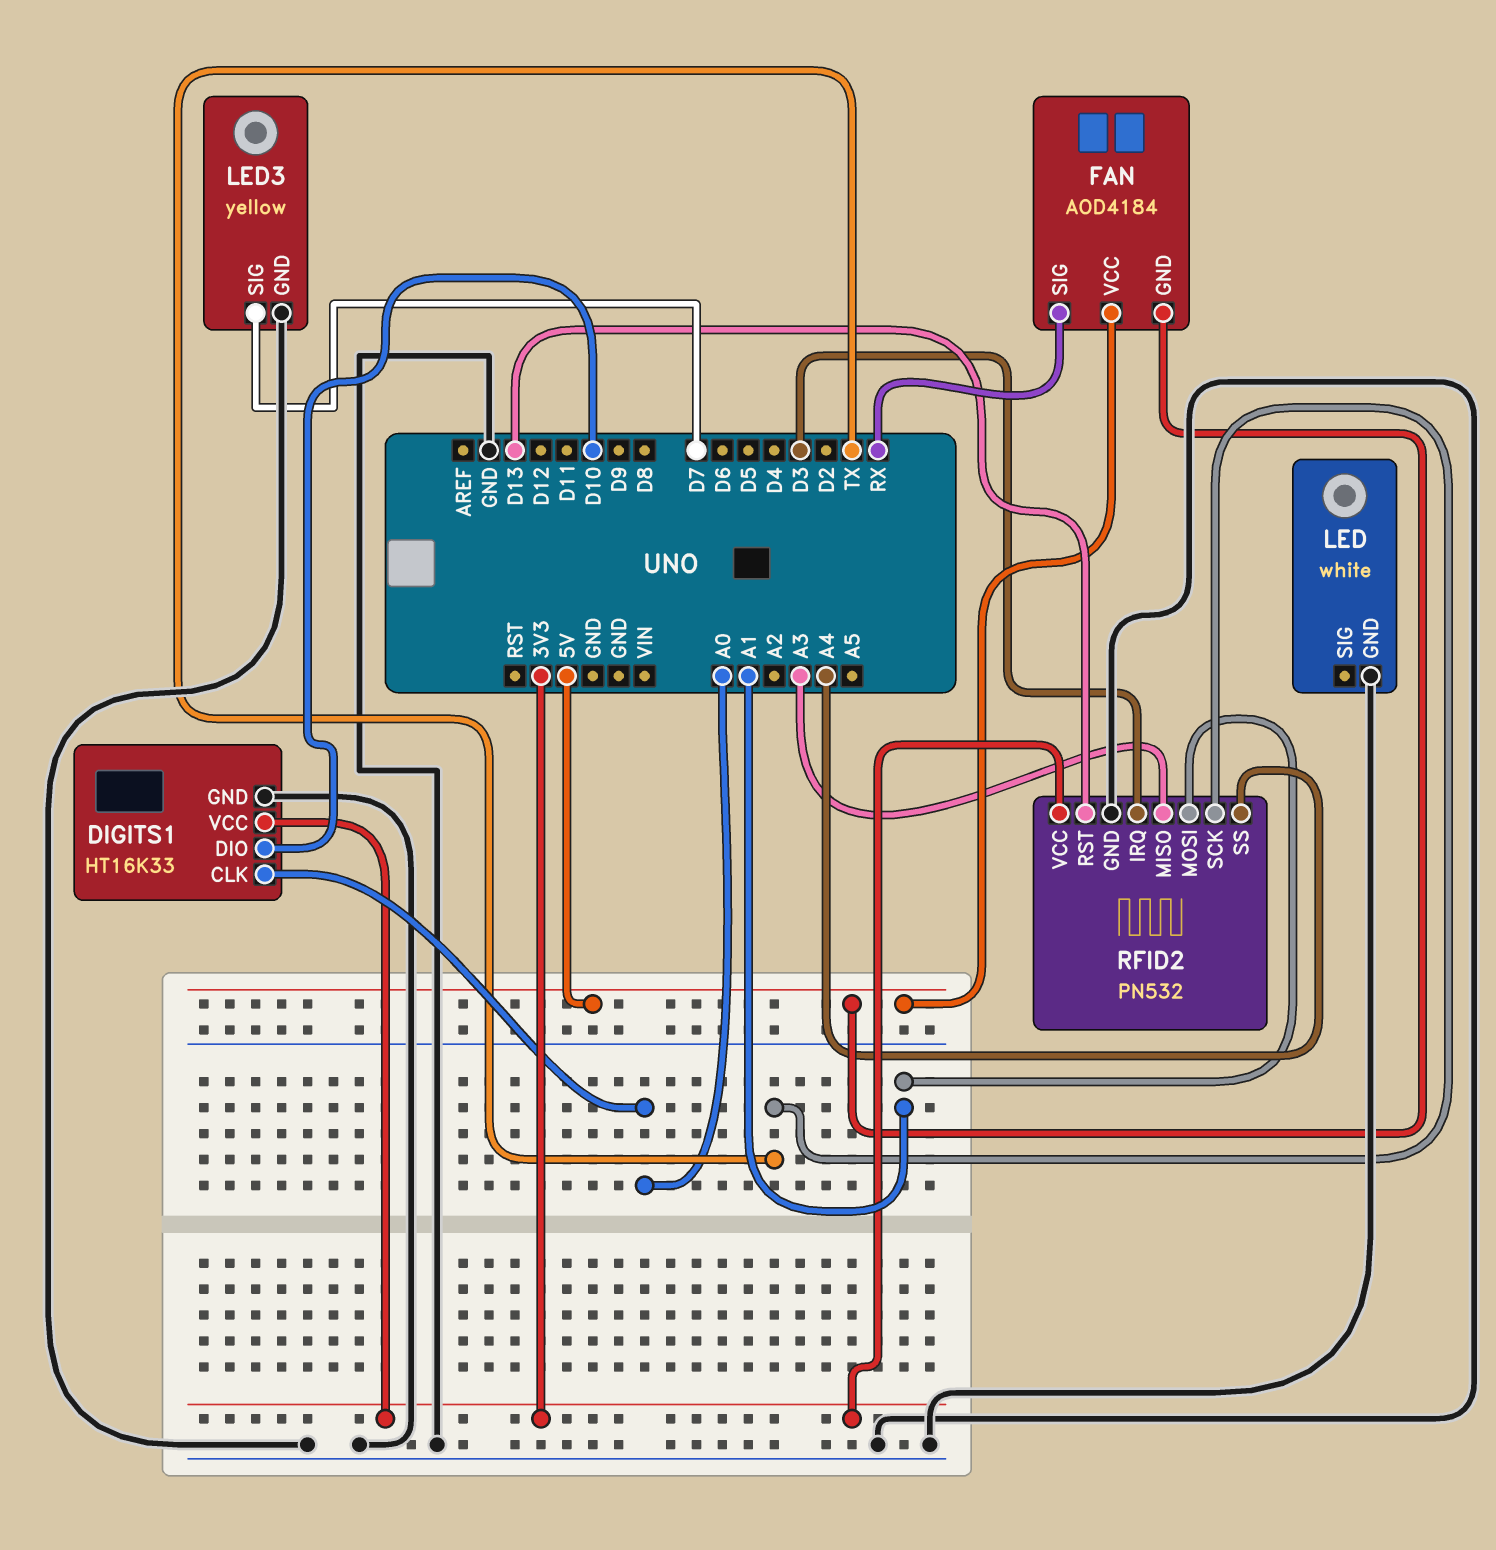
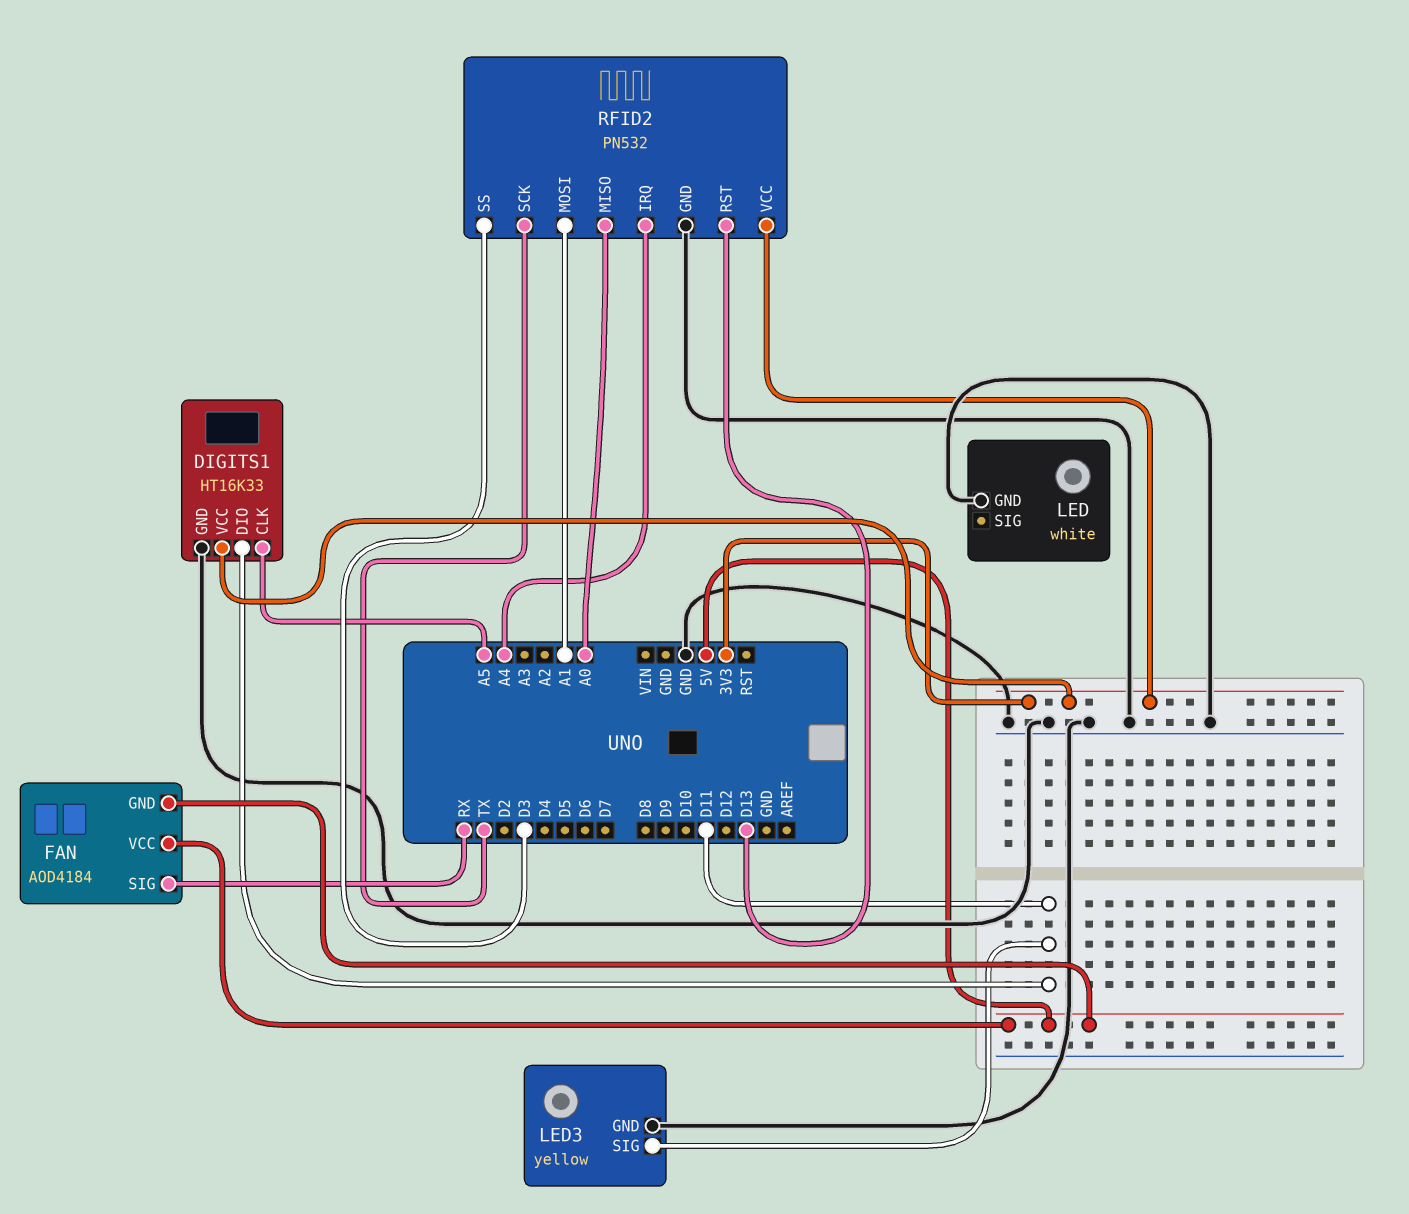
DIGITS1 pin CLK: A0 -> A5
DIGITS1 pin DIO: D10 -> D11
LED3 pin SIG: D7 -> D11
RFID2 pin IRQ: D3 -> A4
RFID2 pin MISO: A3 -> A0
RFID2 pin SS: A4 -> D3

